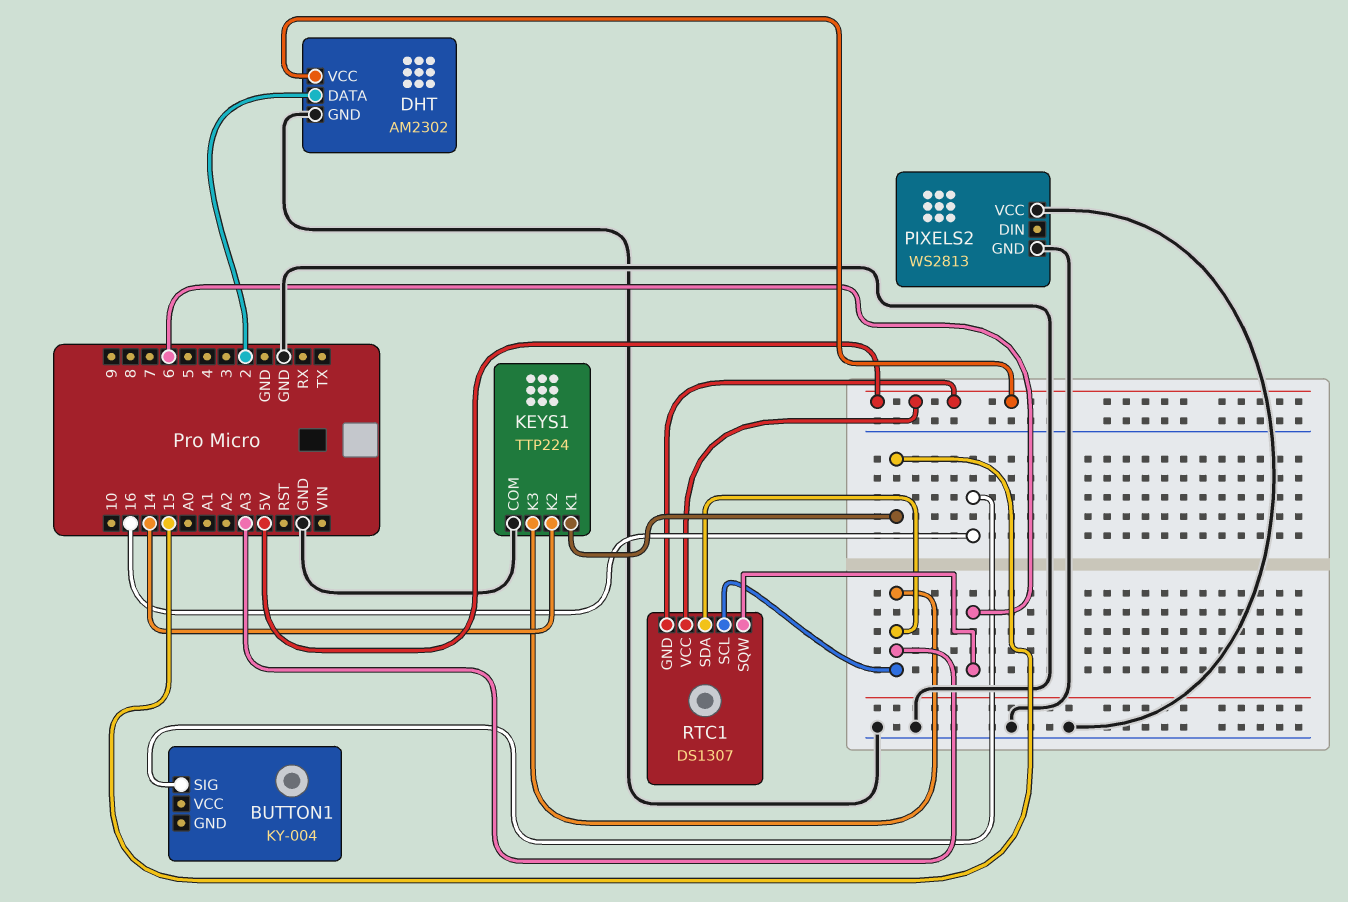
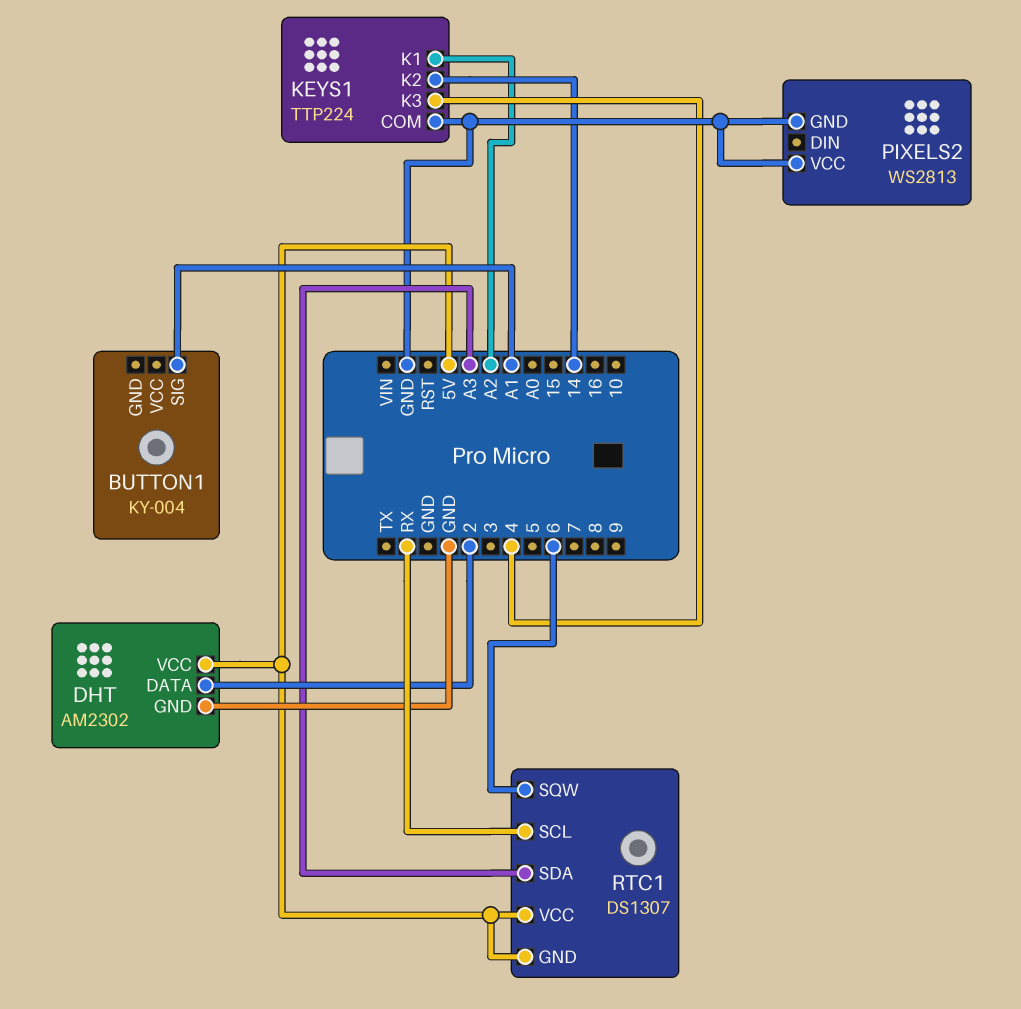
BUTTON1 pin SIG: 16 -> A1
KEYS1 pin K1: 15 -> A2
KEYS1 pin K3: A3 -> 4
RTC1 pin SCL: A3 -> RX

